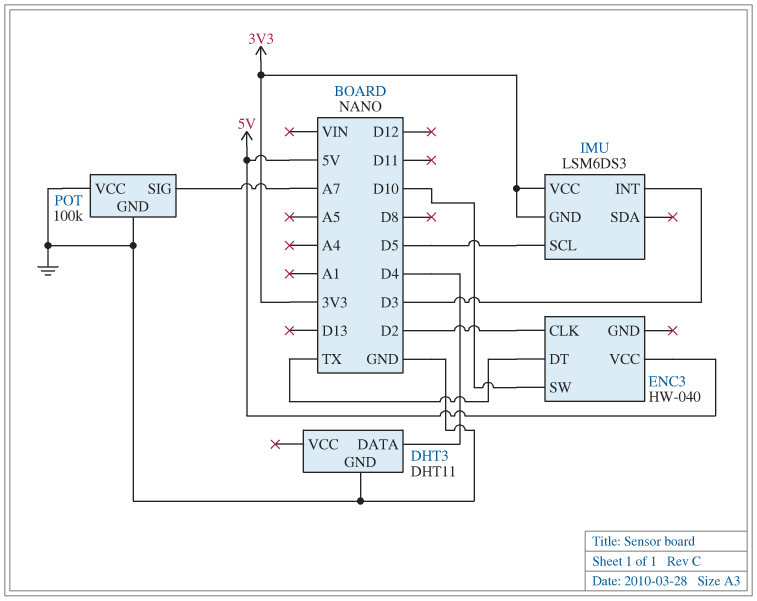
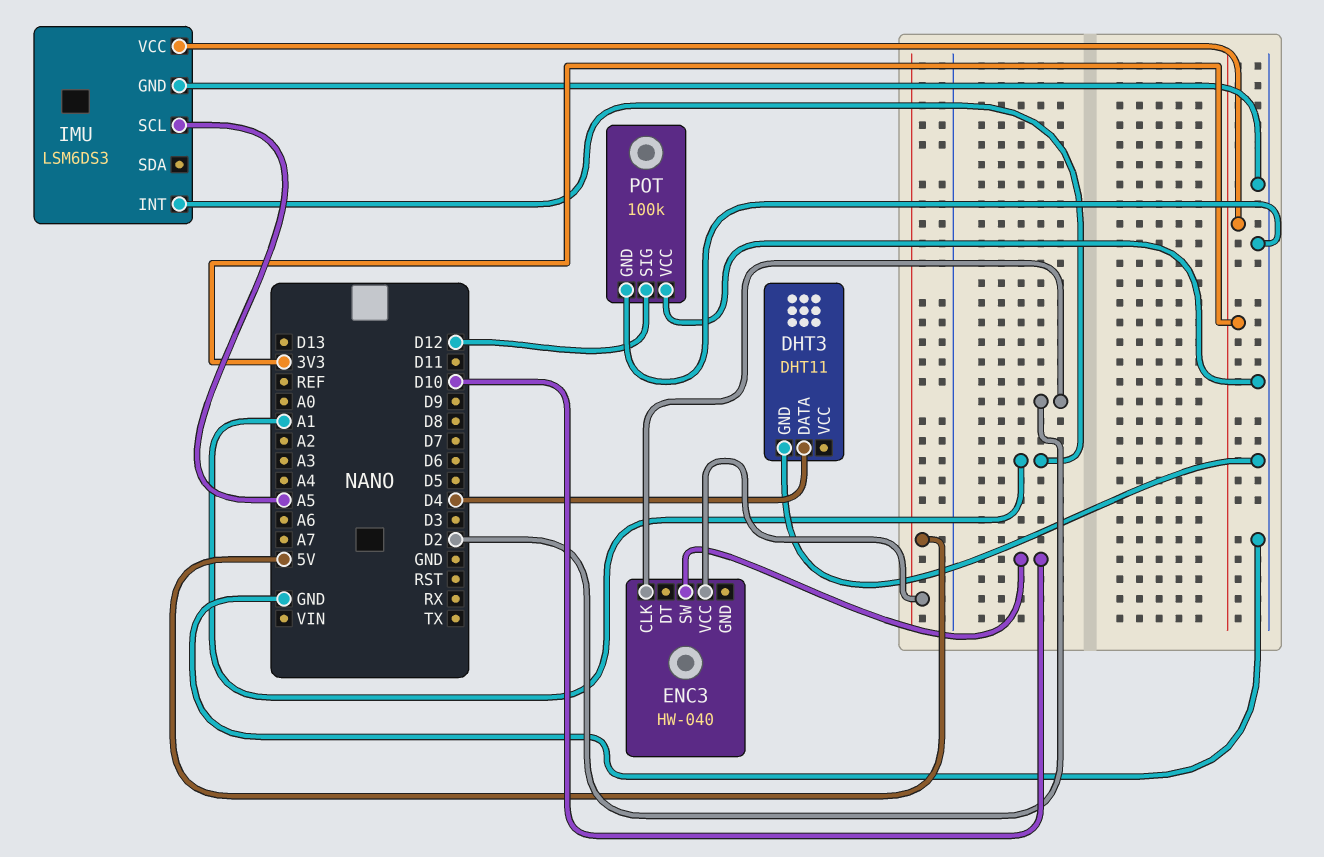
ENC3 pin DT: TX -> none
IMU pin GND: 3V3 -> GND
IMU pin INT: D3 -> A1
IMU pin SCL: D5 -> A5
POT pin SIG: A7 -> D12

